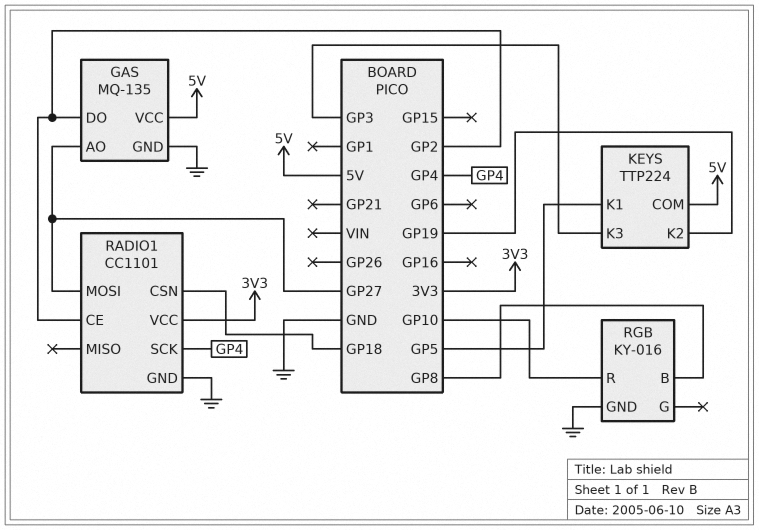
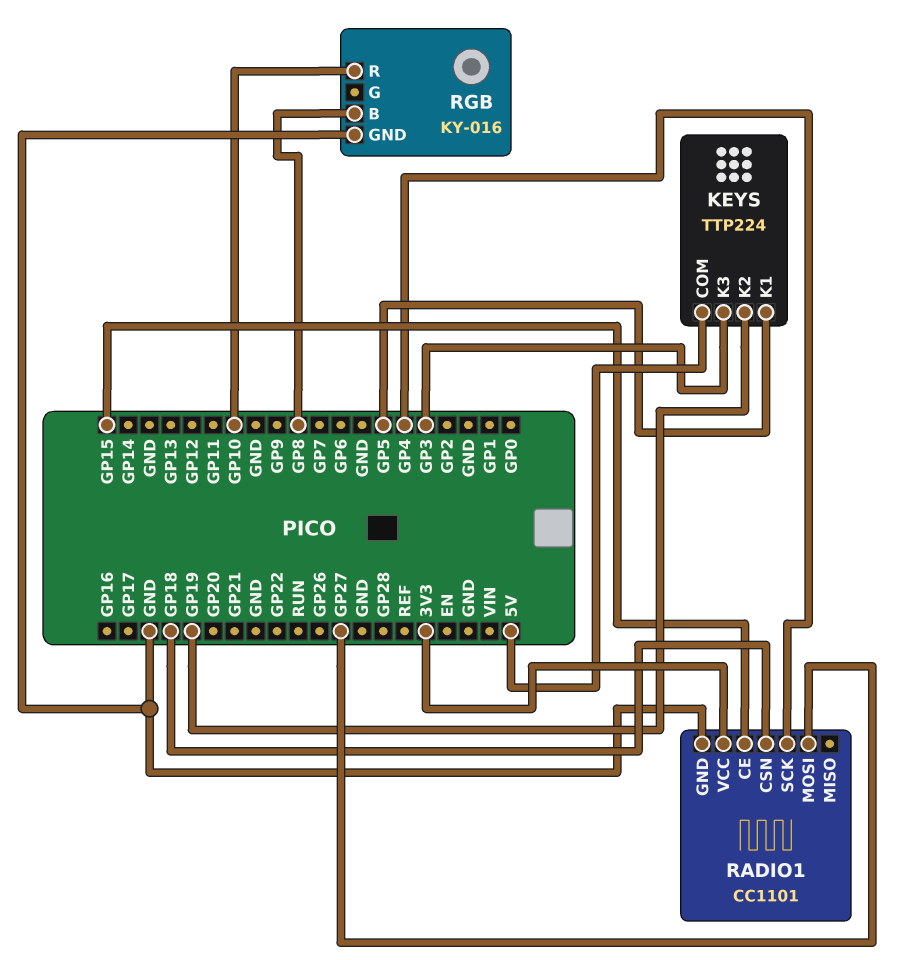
GAS: MQ-135 -> none
GAS pin AO: GP27 -> none
GAS pin DO: GP2 -> none
GAS pin GND: GND -> none
GAS pin VCC: 5V -> none
RADIO1 pin CE: GP2 -> GP15

